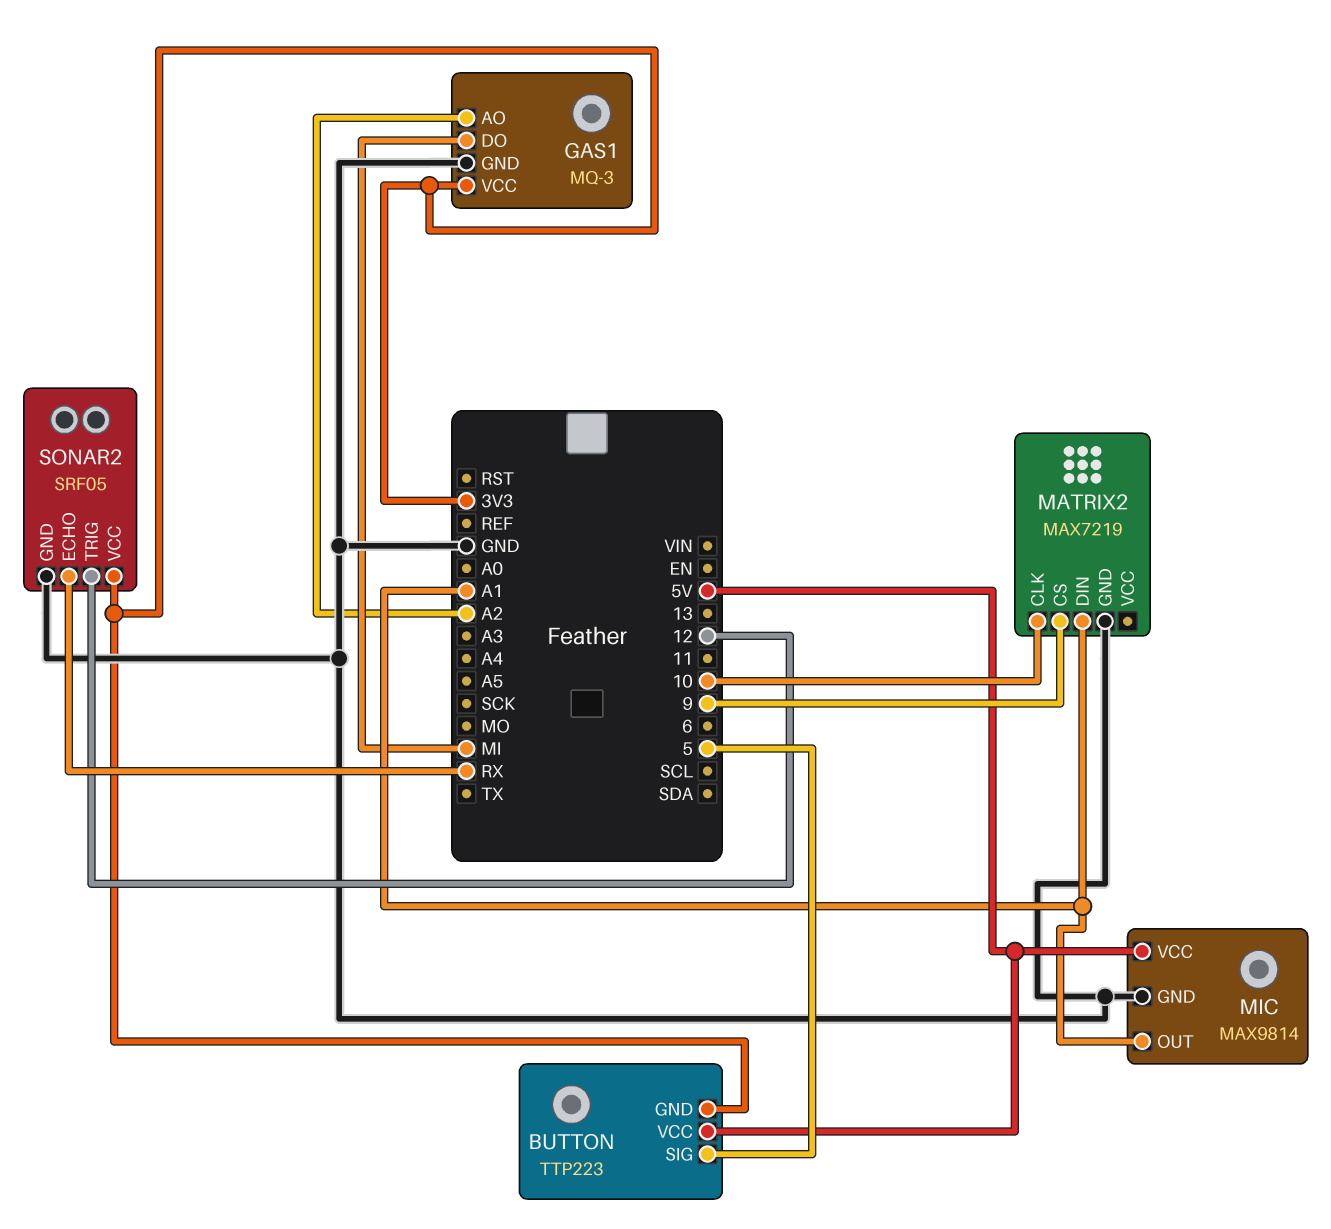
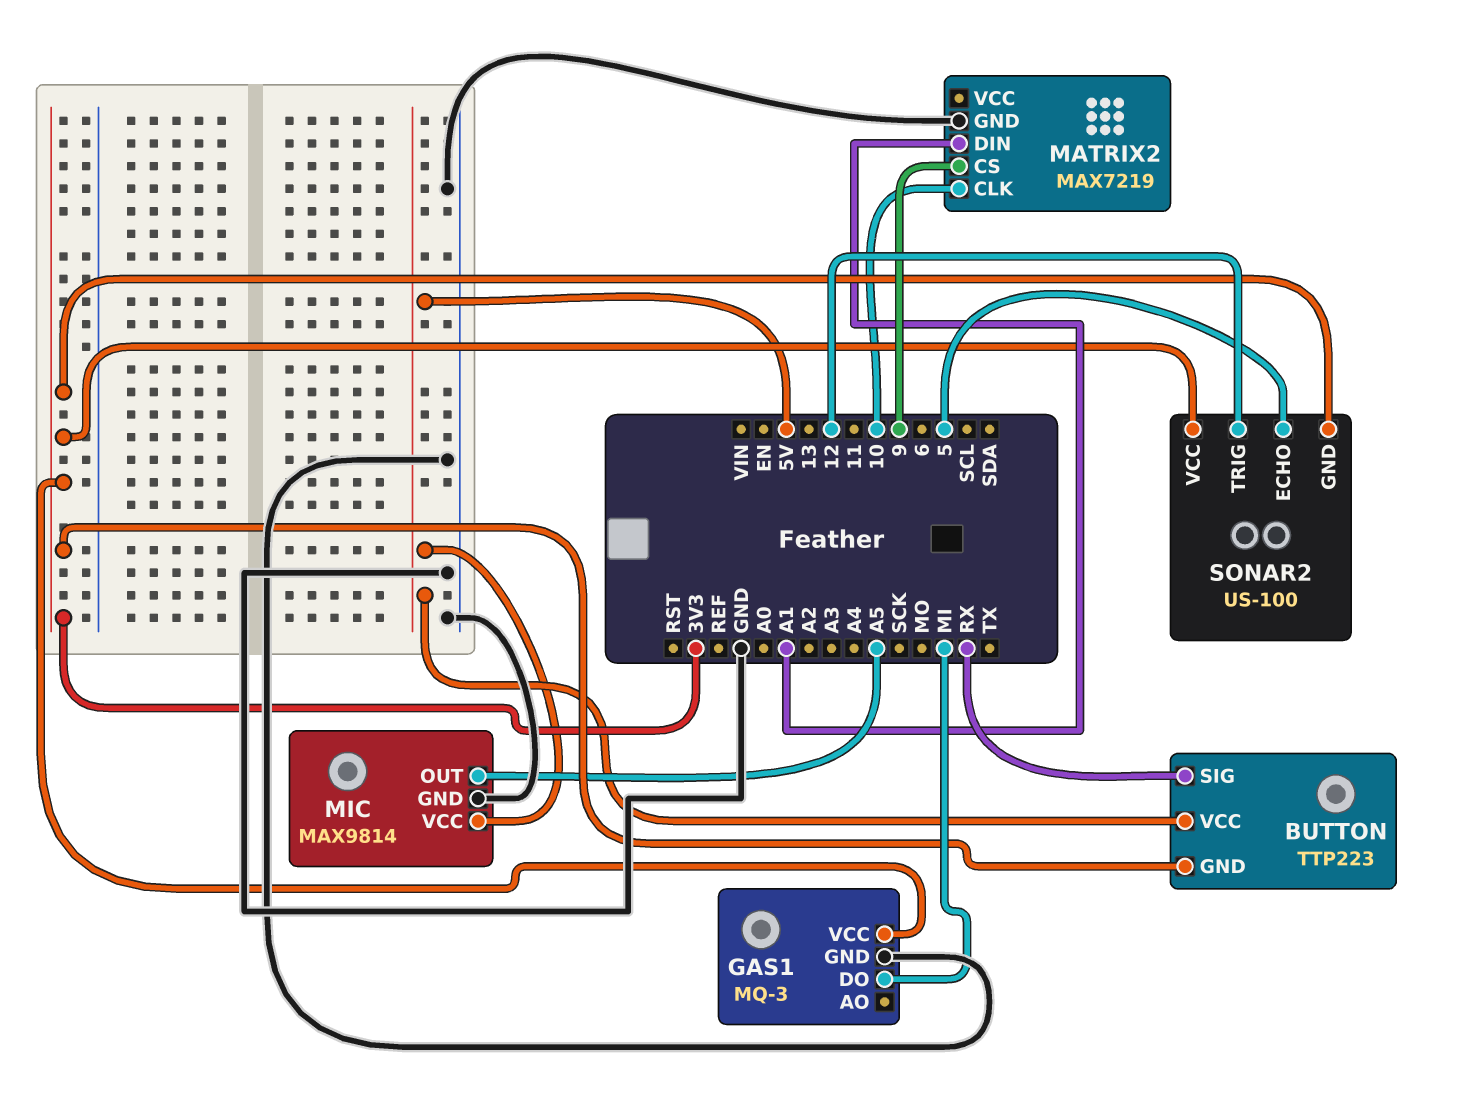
BUTTON pin SIG: 5 -> RX
GAS1 pin AO: A2 -> none
MIC pin OUT: A1 -> A5
SONAR2: SRF05 -> US-100
SONAR2 pin ECHO: RX -> 5
SONAR2 pin GND: GND -> 3V3

